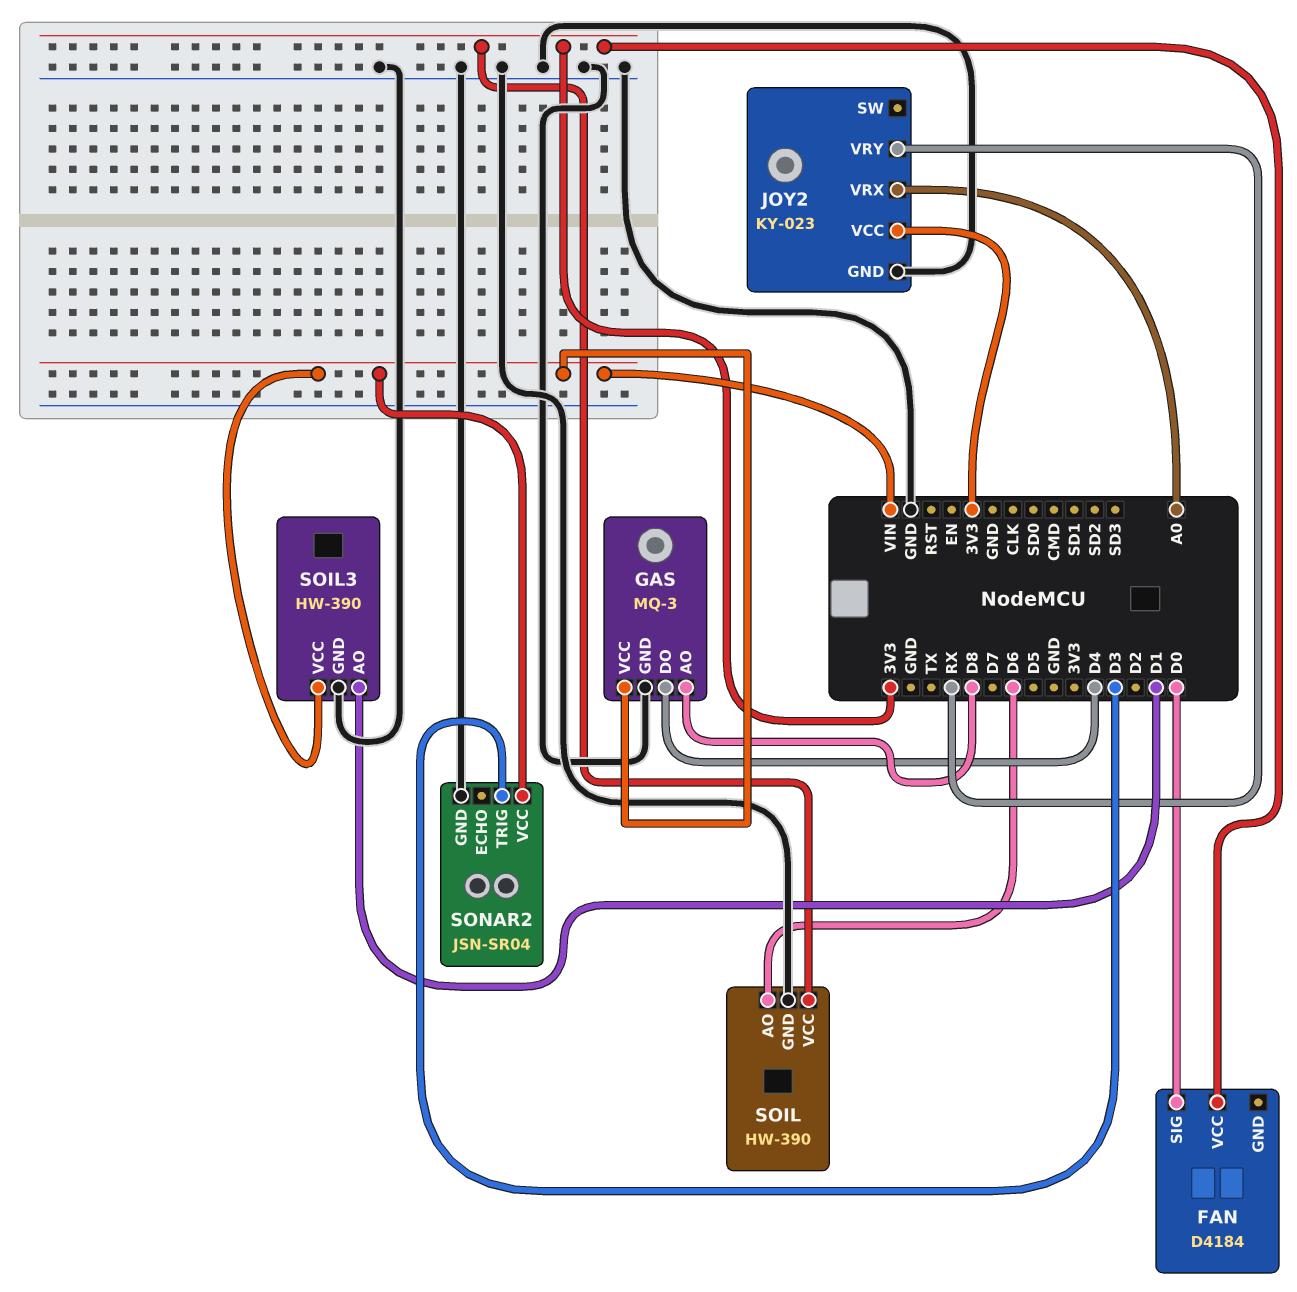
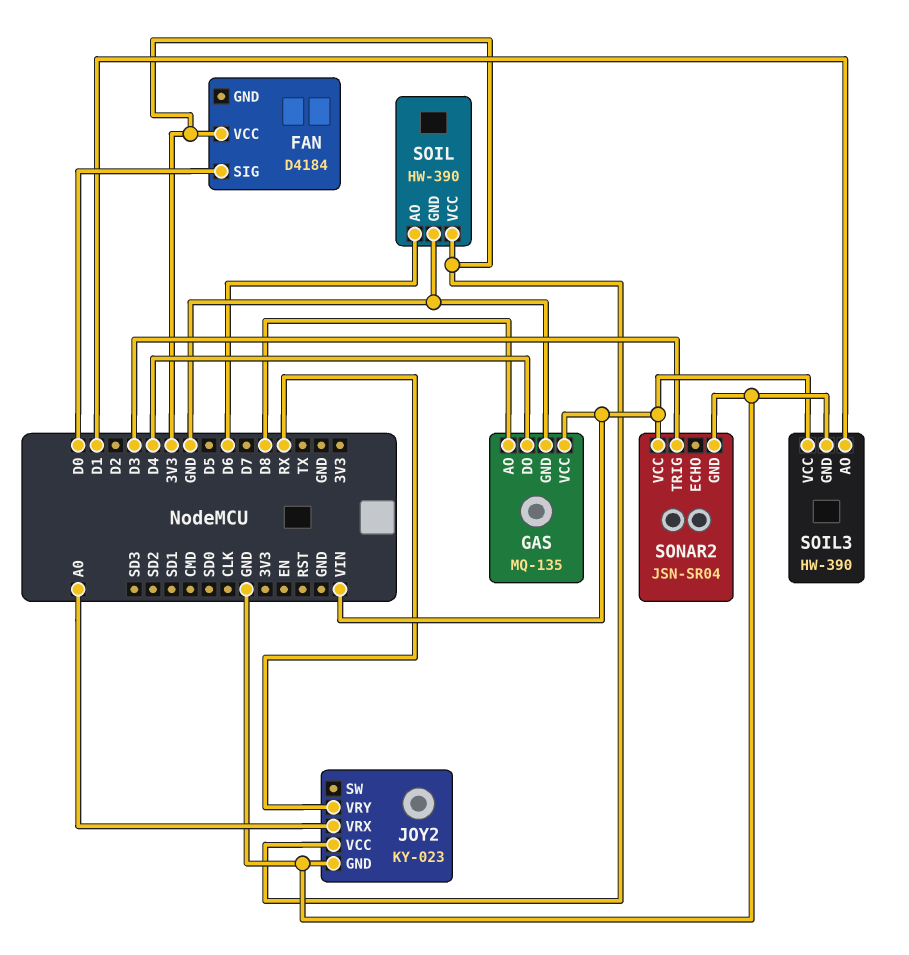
GAS: MQ-3 -> MQ-135

